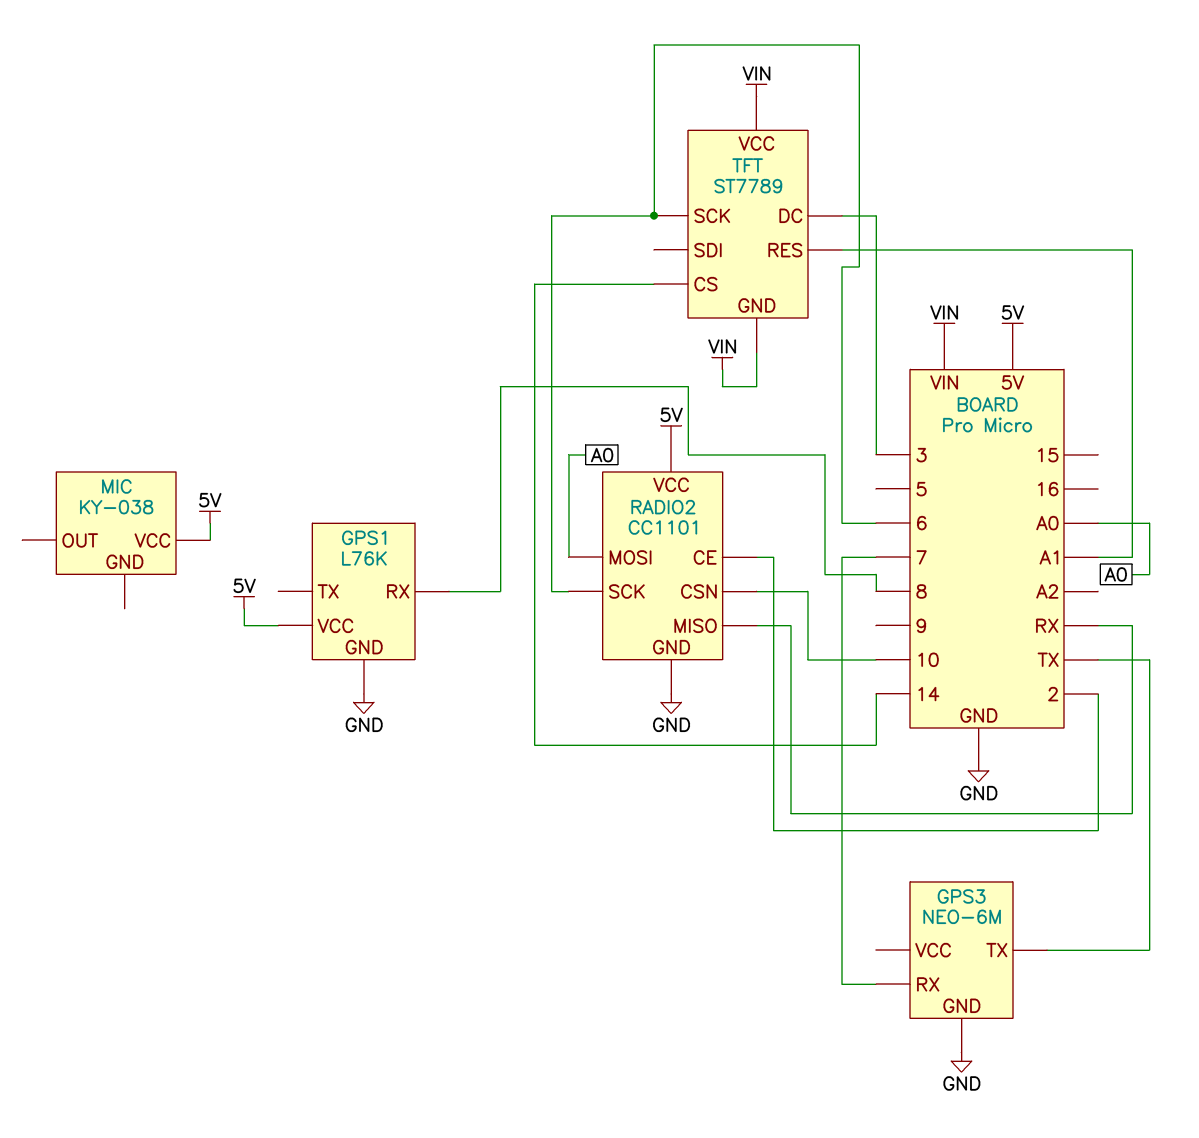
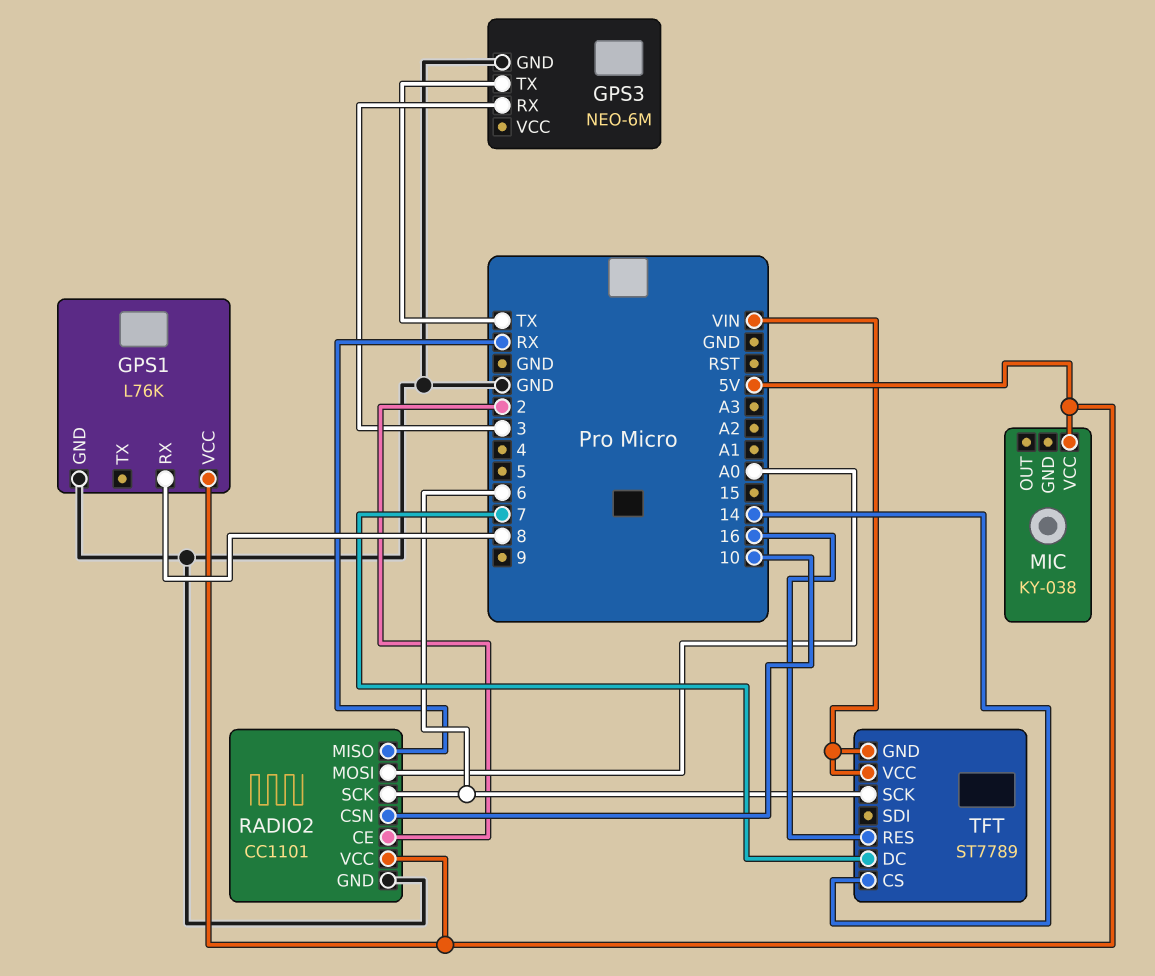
GPS3 pin RX: 7 -> 3
TFT pin DC: 3 -> 7
TFT pin RES: A1 -> 16

